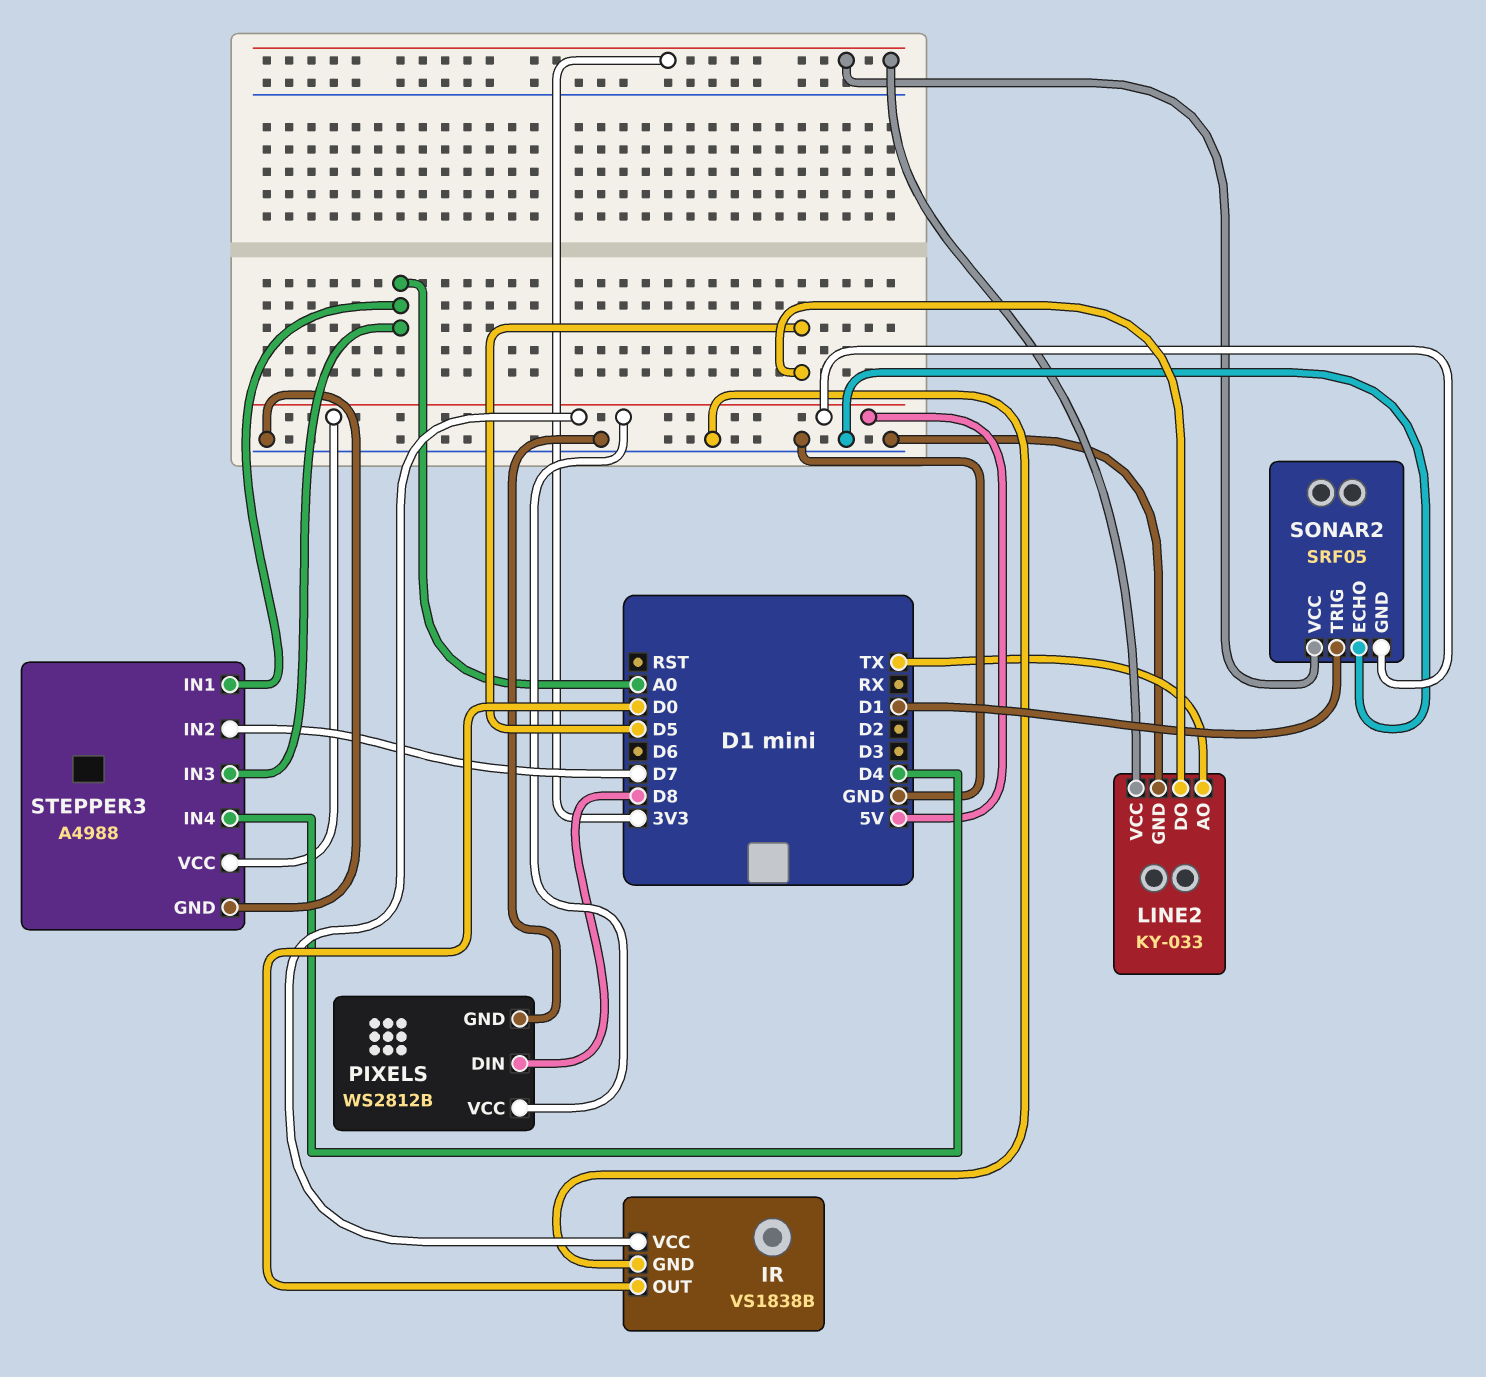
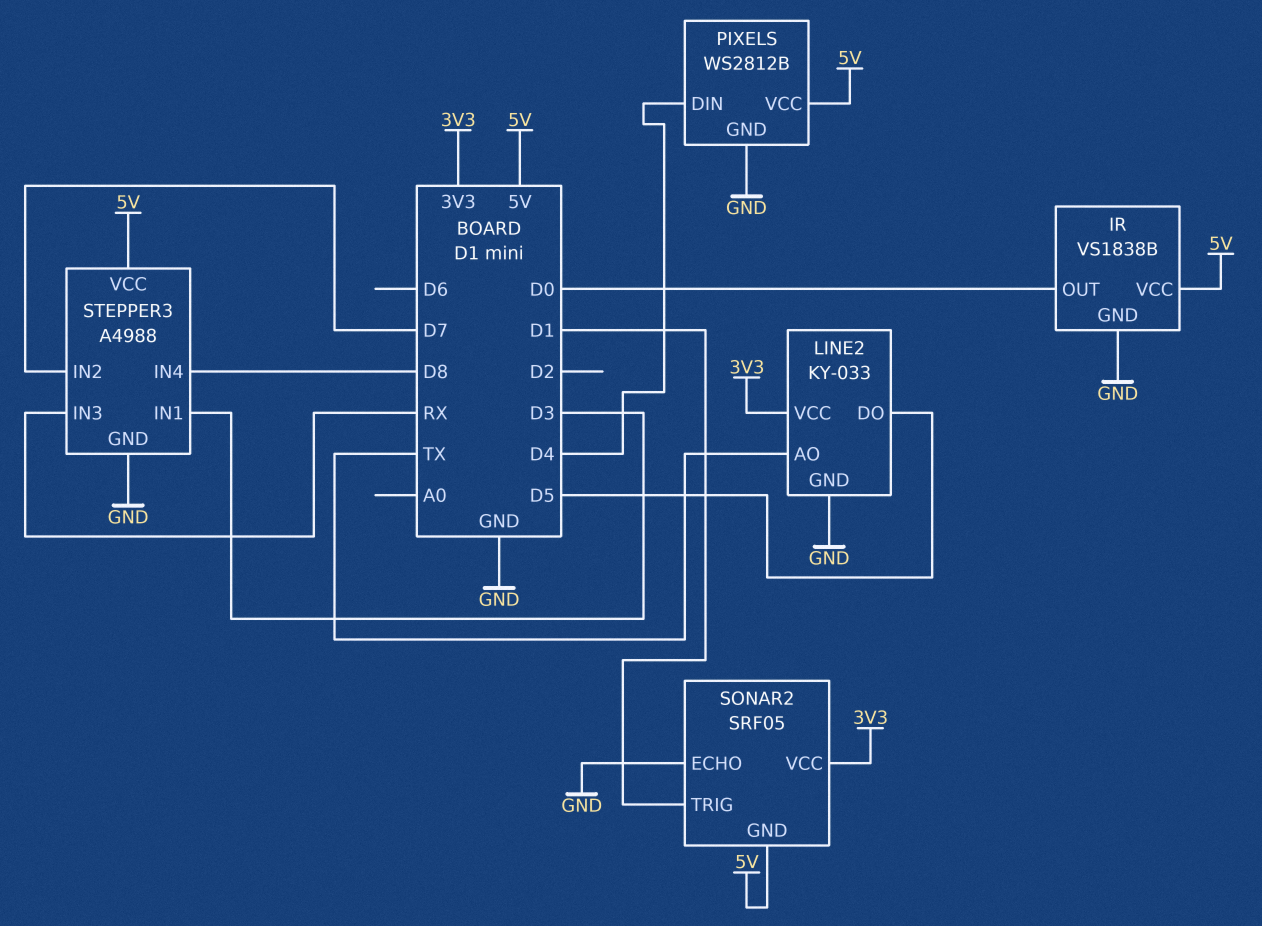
PIXELS pin DIN: D8 -> D4
STEPPER3 pin IN1: A0 -> D3
STEPPER3 pin IN3: A0 -> RX
STEPPER3 pin IN4: D4 -> D8

